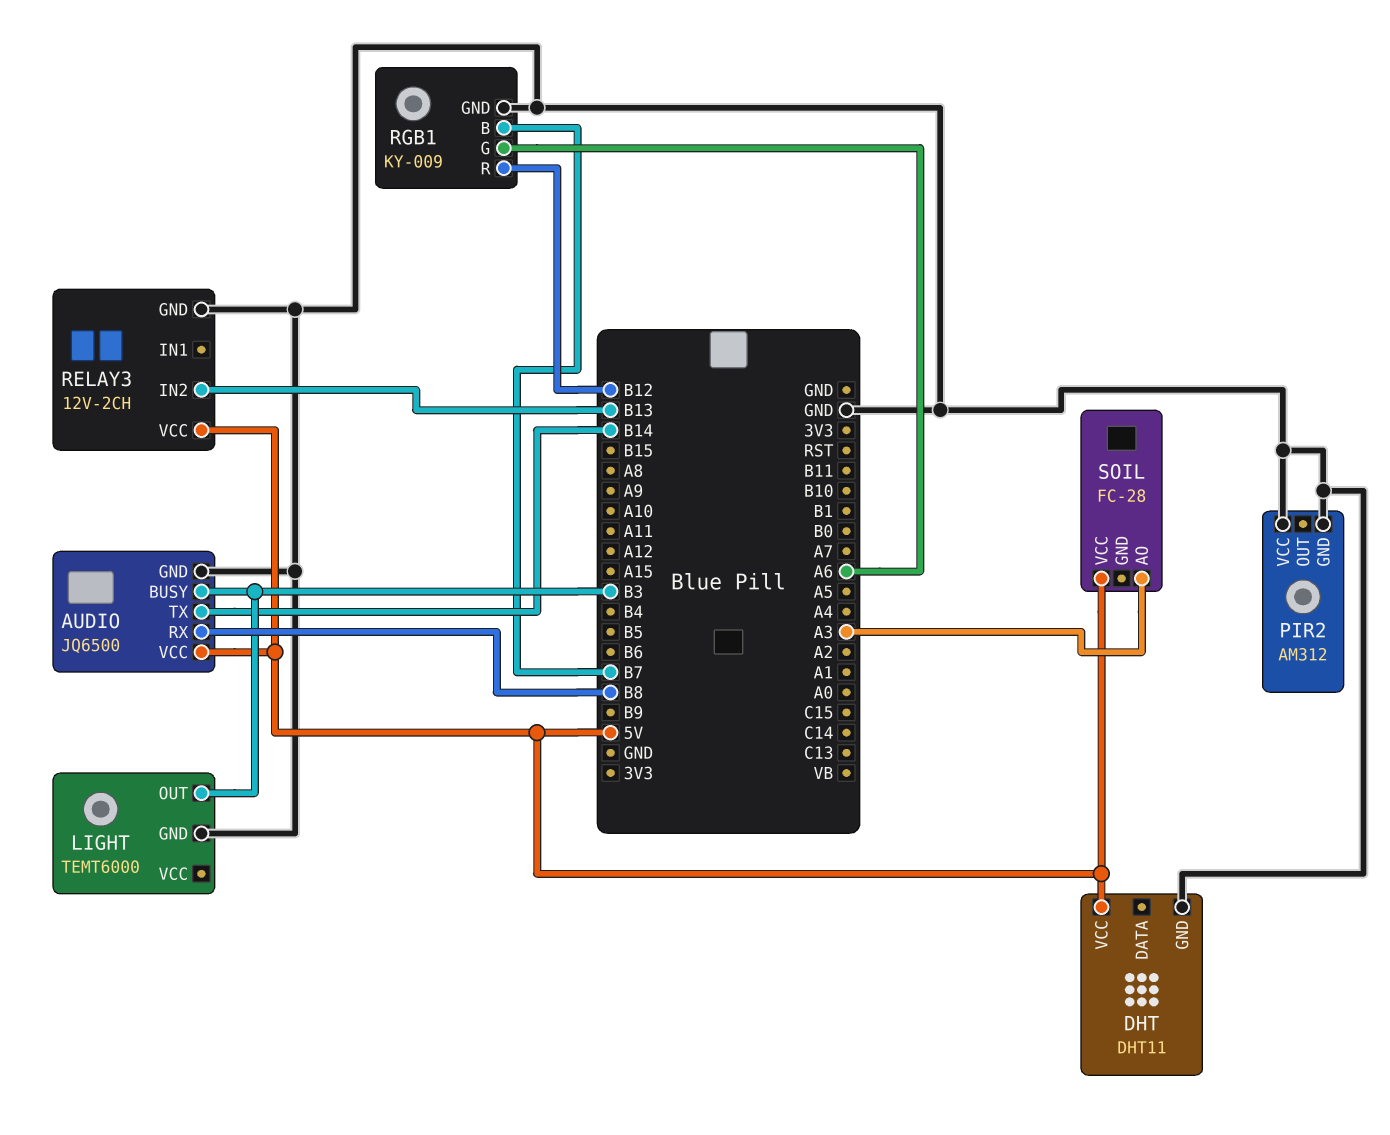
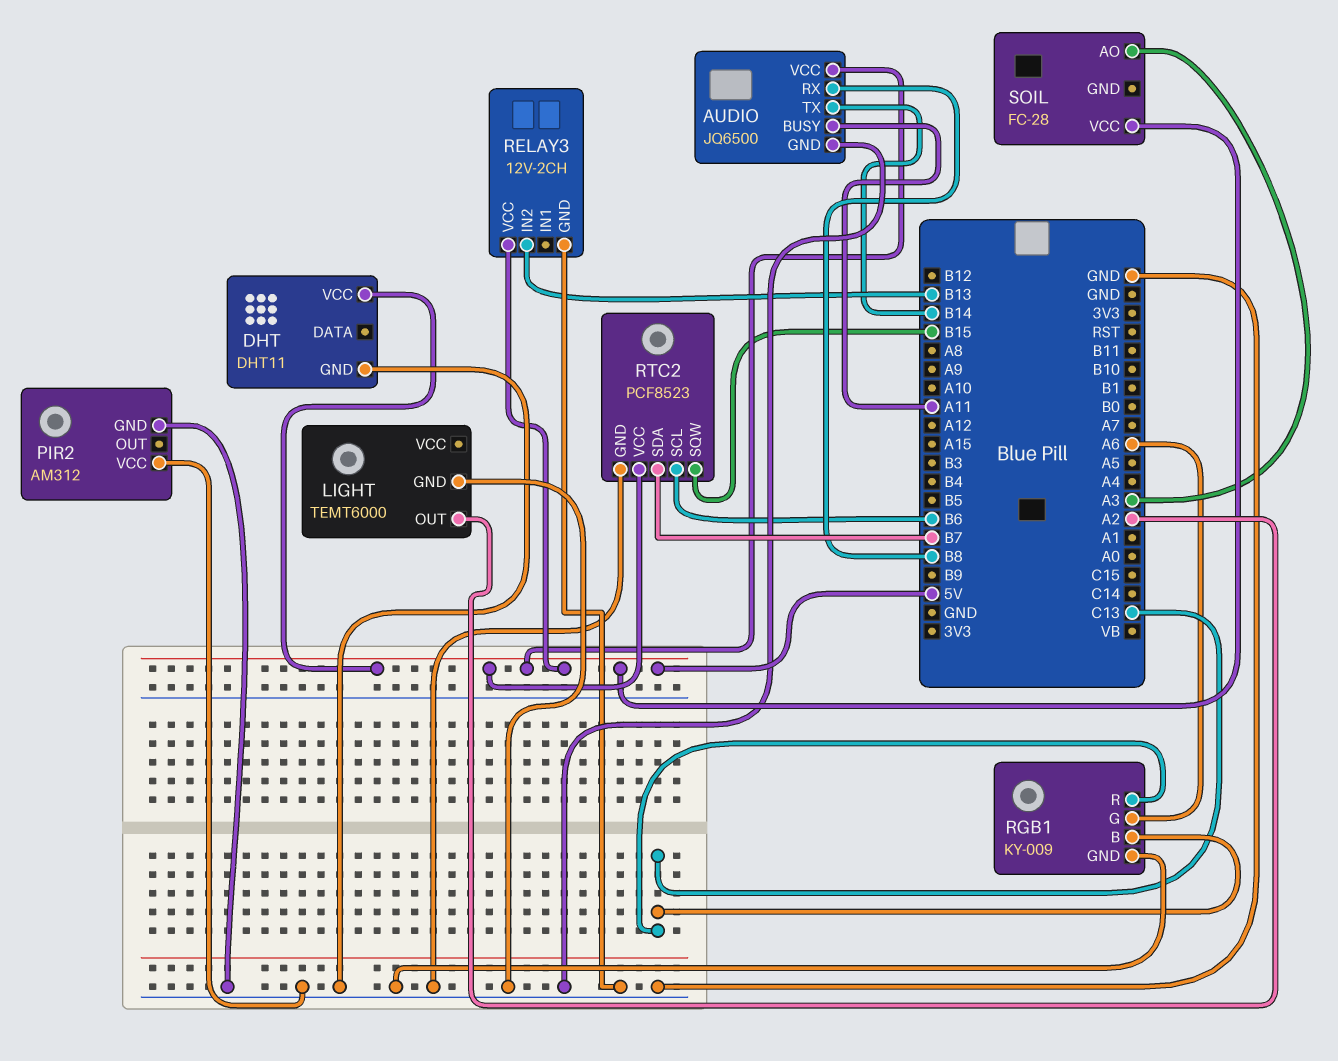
AUDIO pin BUSY: B3 -> A11
LIGHT pin OUT: B3 -> A2
RGB1 pin B: B7 -> C13
RGB1 pin R: B12 -> C13
RTC2: none -> PCF8523
RTC2 pin GND: none -> GND
RTC2 pin SCL: none -> B6
RTC2 pin SDA: none -> B7
RTC2 pin SQW: none -> B15
RTC2 pin VCC: none -> 5V

